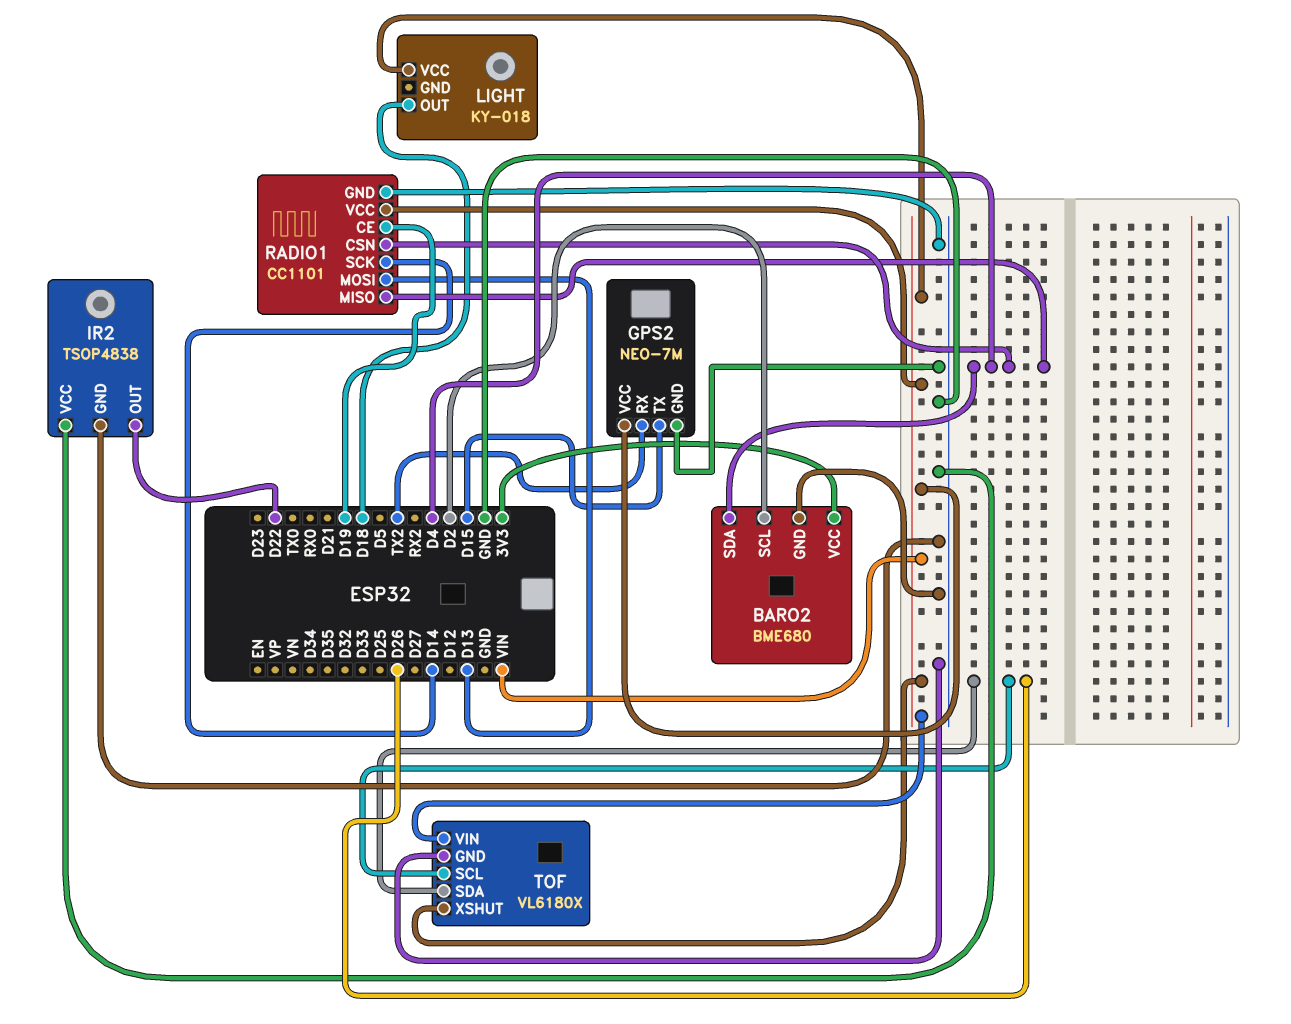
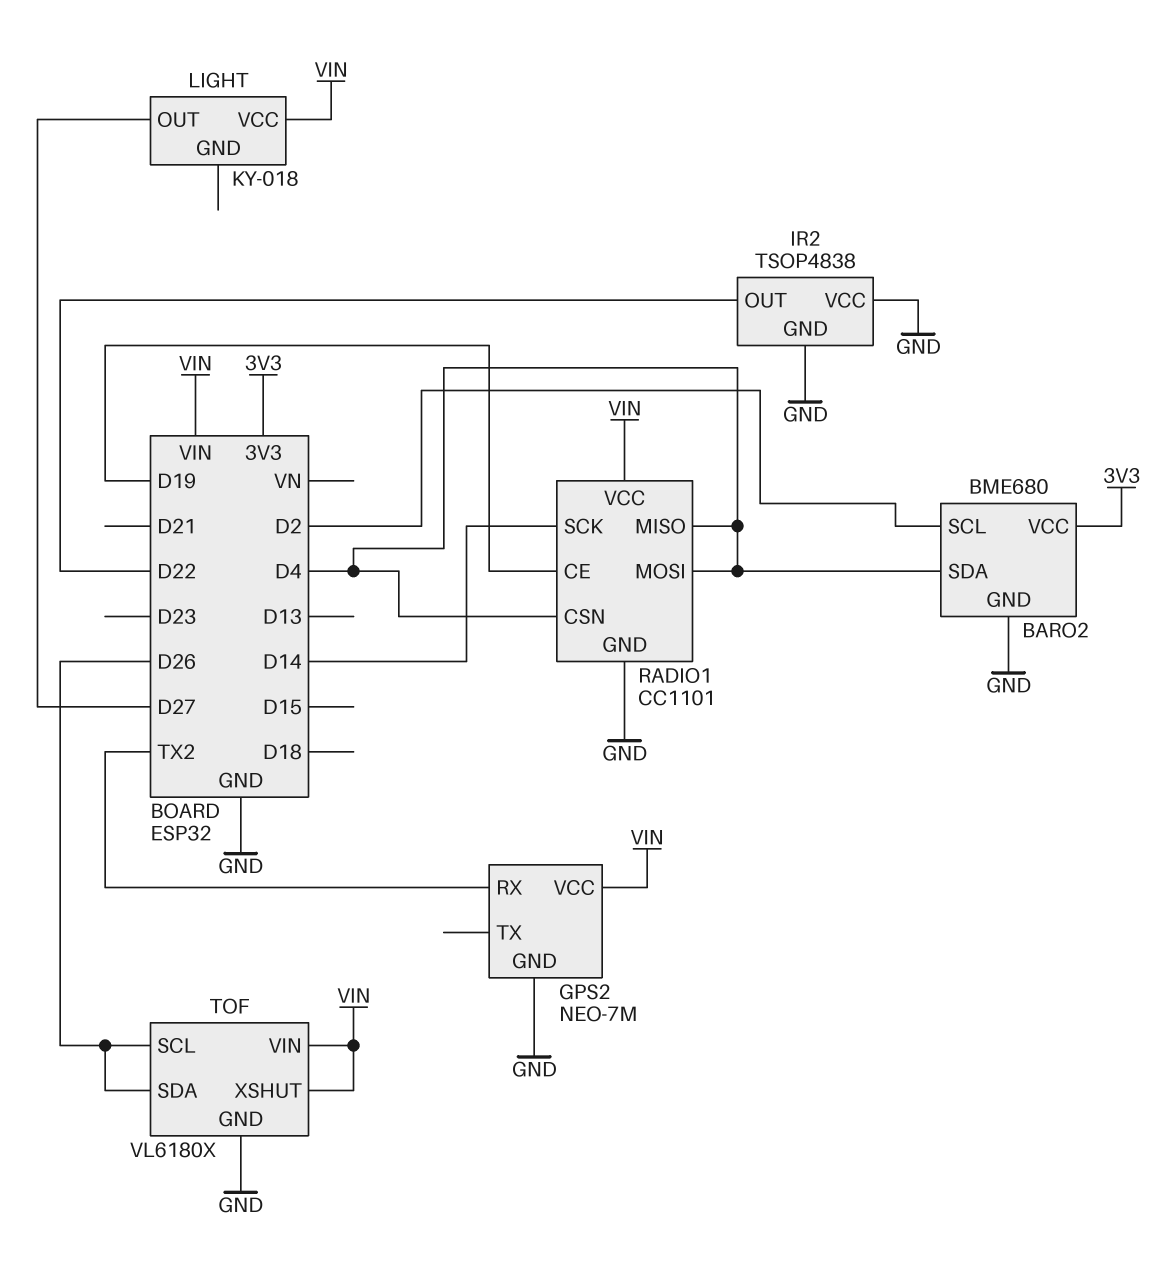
GPS2 pin TX: D15 -> none
LIGHT pin OUT: D18 -> D27
RADIO1 pin MOSI: D13 -> D4

